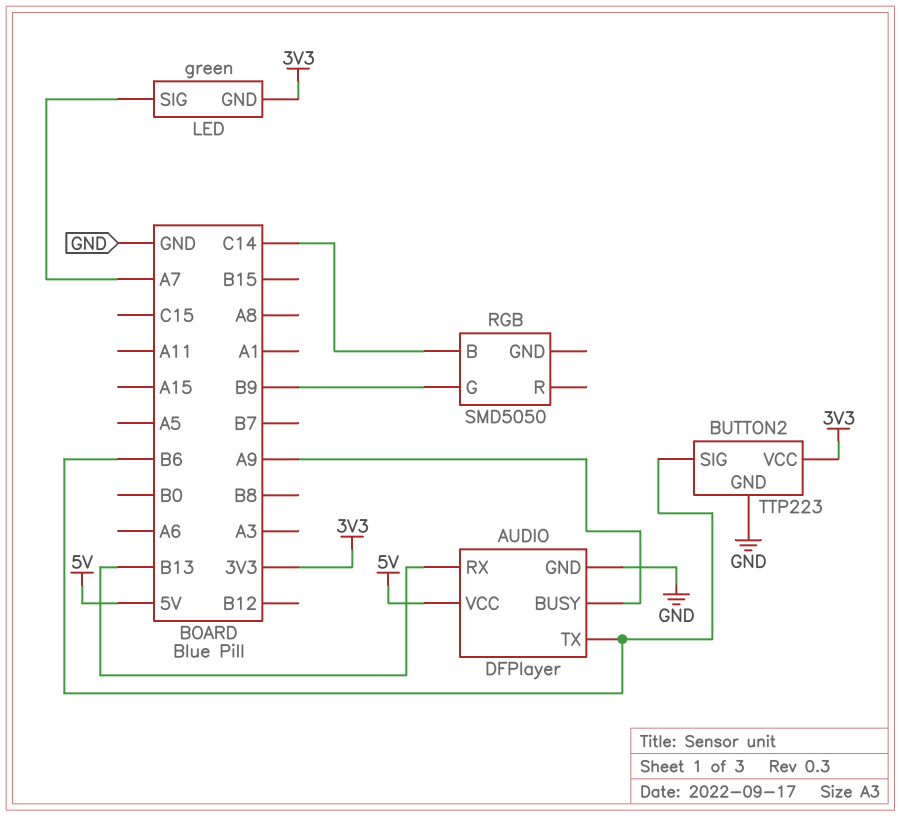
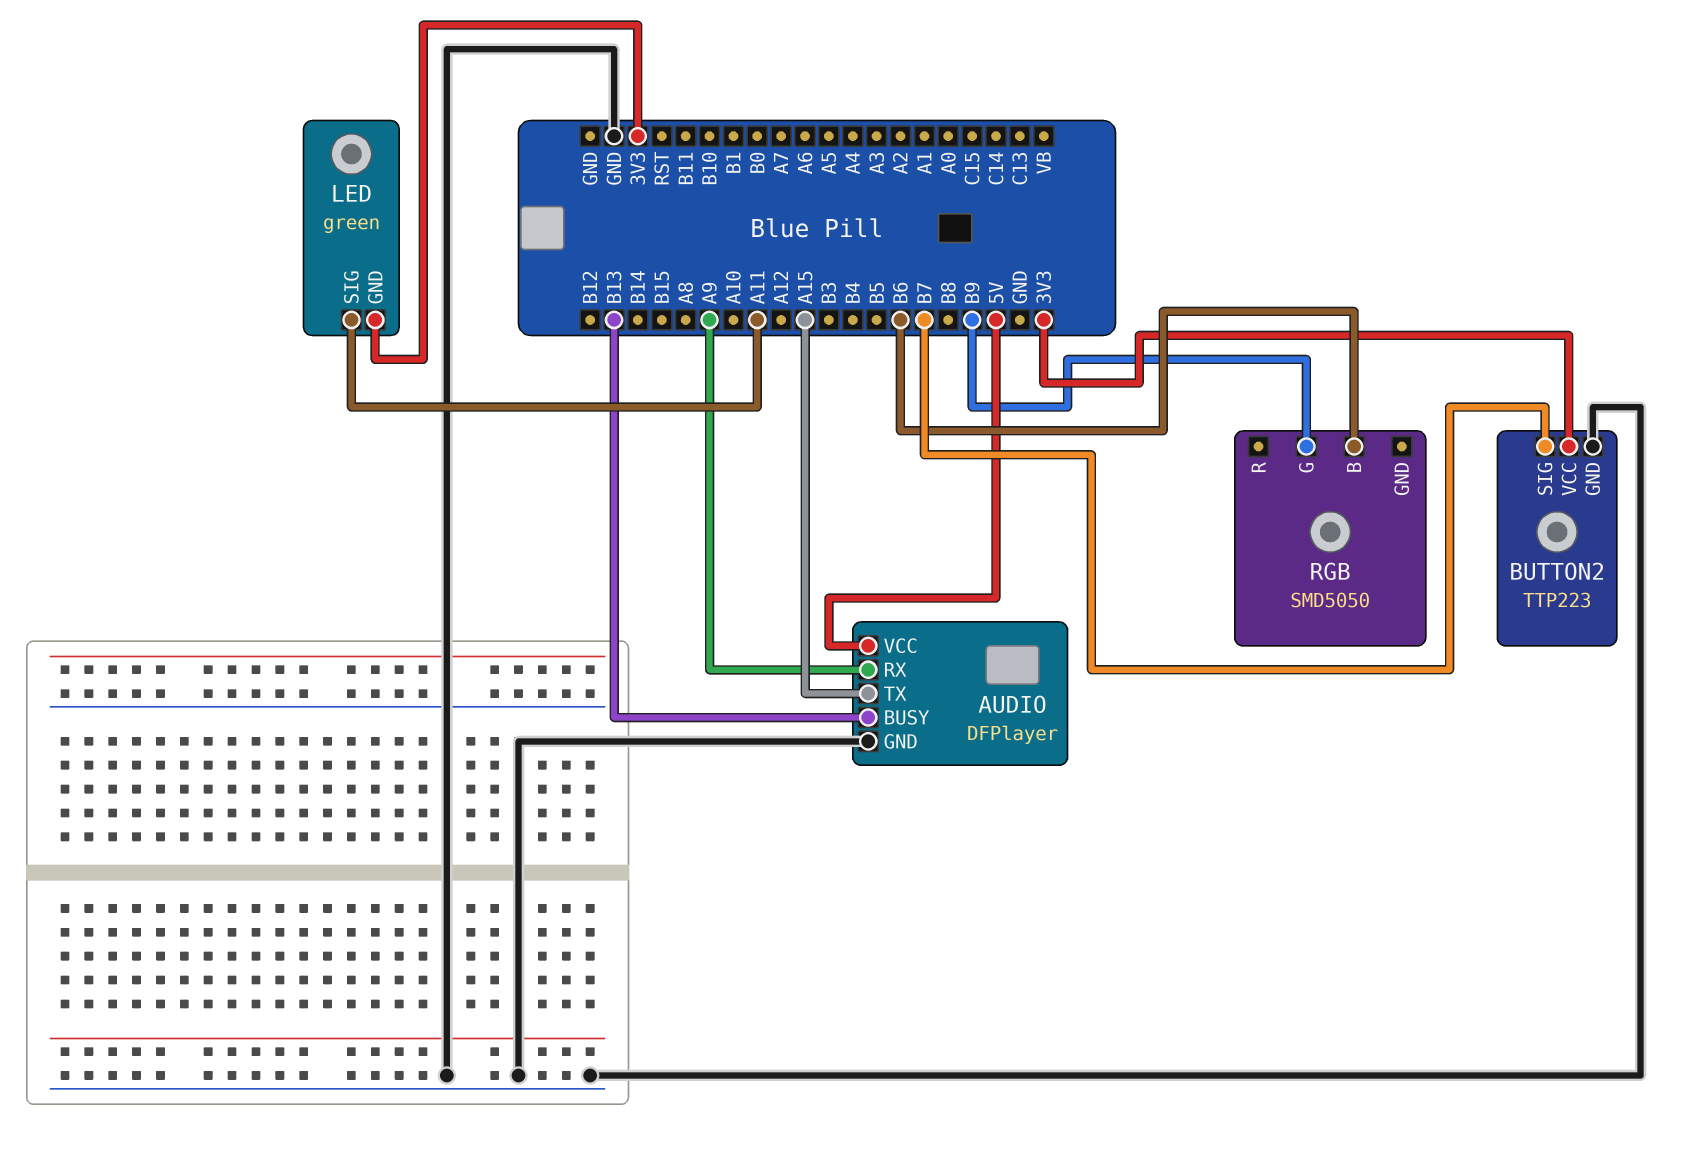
AUDIO pin BUSY: A9 -> B13
AUDIO pin RX: B13 -> A9
AUDIO pin TX: B6 -> A15
BUTTON2 pin SIG: B6 -> B7
LED pin SIG: A7 -> A11
RGB pin B: C14 -> B6

